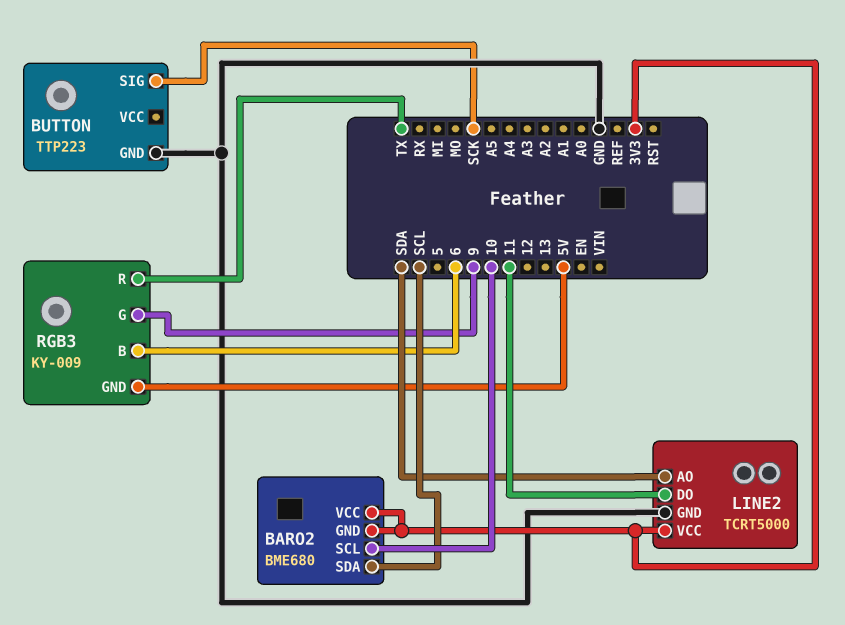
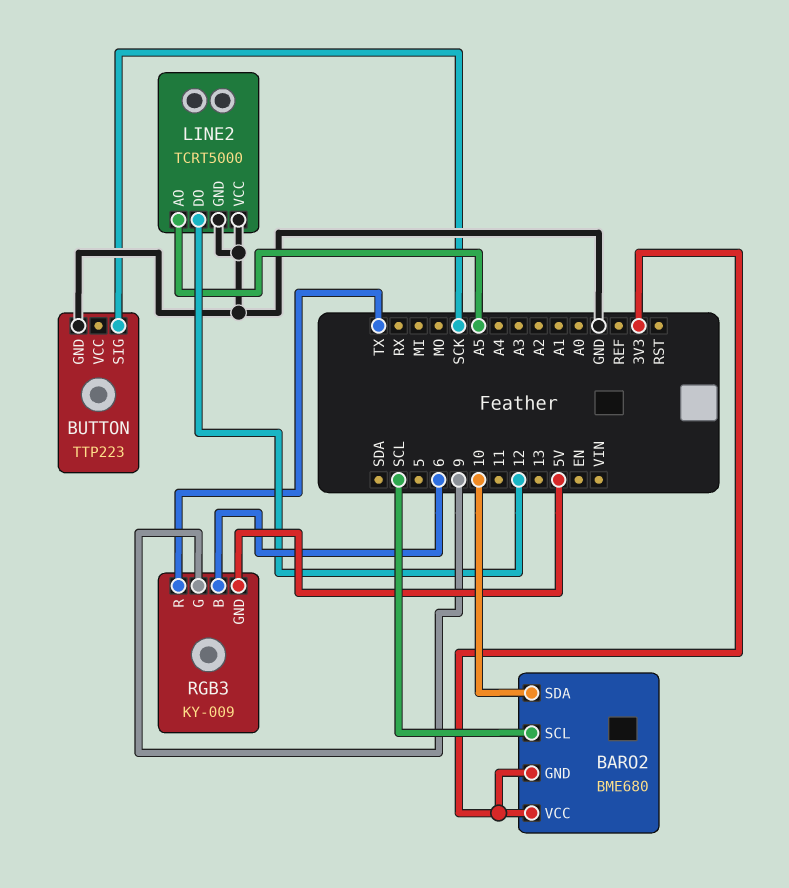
BARO2 pin SCL: 10 -> SCL
BARO2 pin SDA: SCL -> 10
LINE2 pin AO: SDA -> A5
LINE2 pin DO: 11 -> 12
LINE2 pin VCC: 3V3 -> GND

